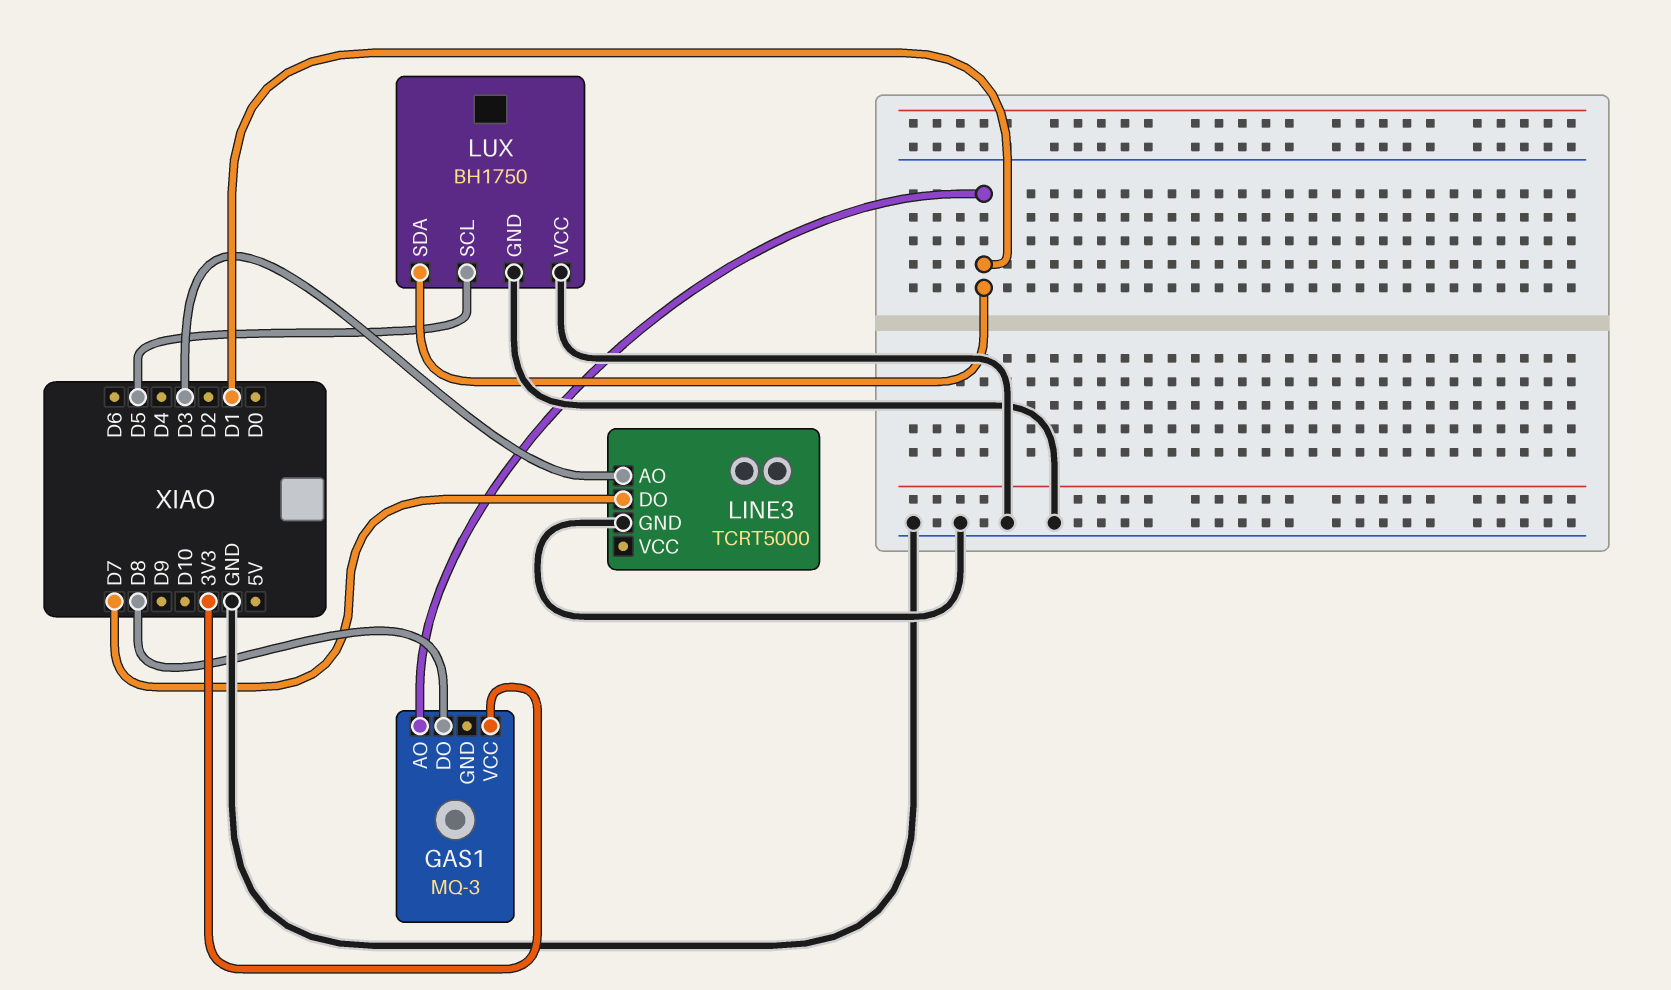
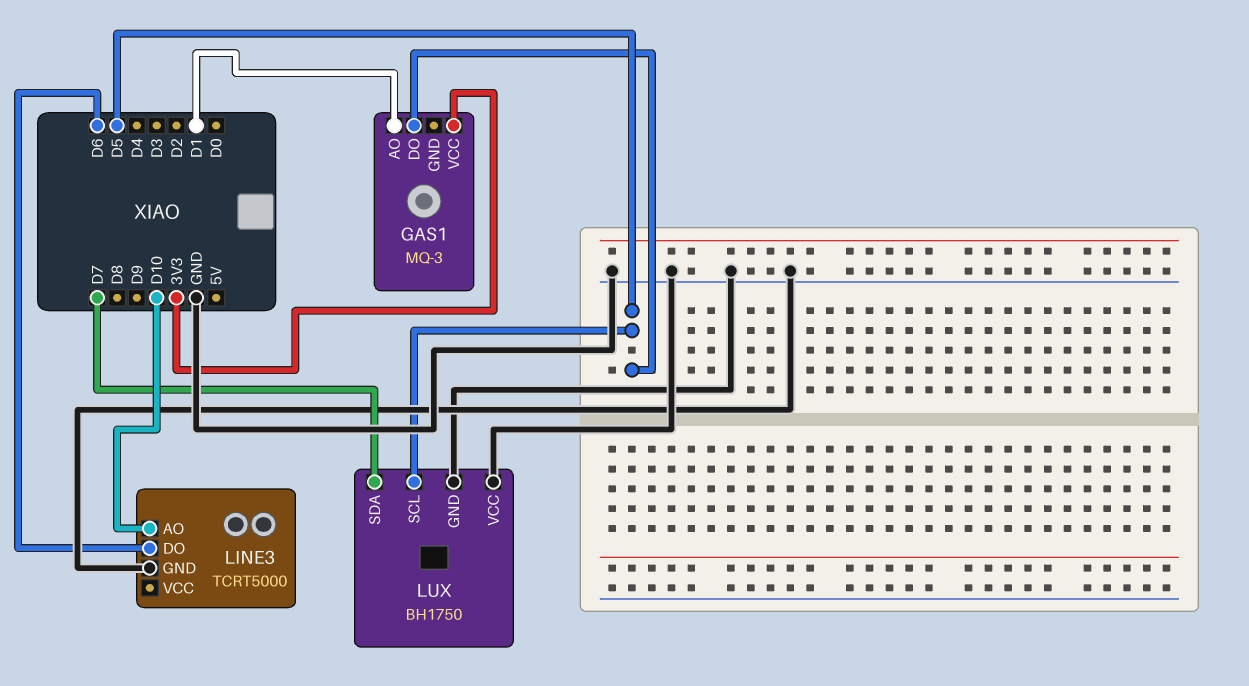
GAS1 pin DO: D8 -> D5
LINE3 pin AO: D3 -> D10
LINE3 pin DO: D7 -> D6
LUX pin SDA: D1 -> D7

